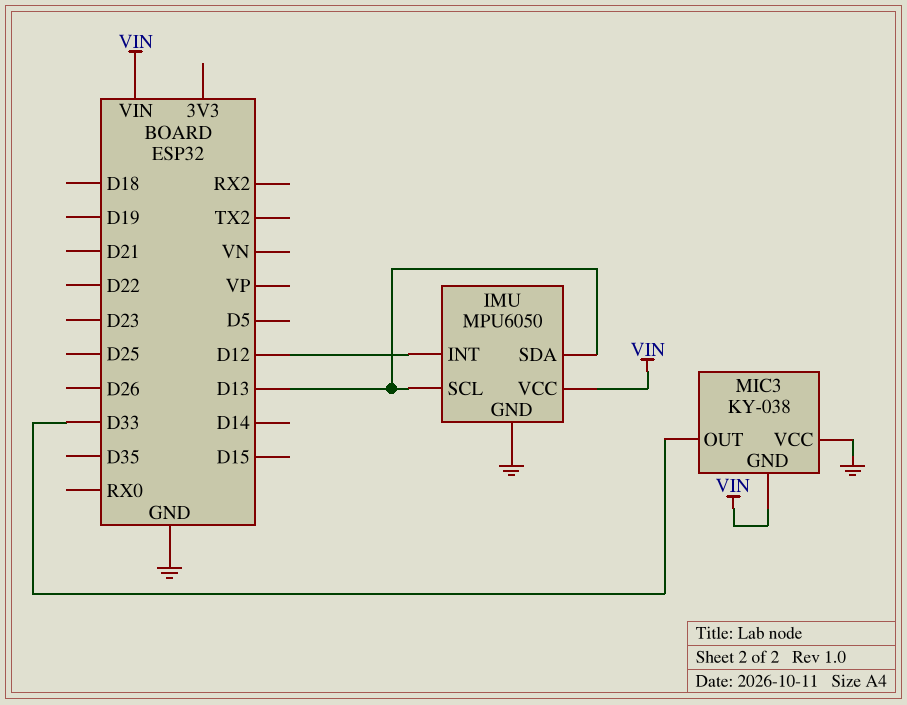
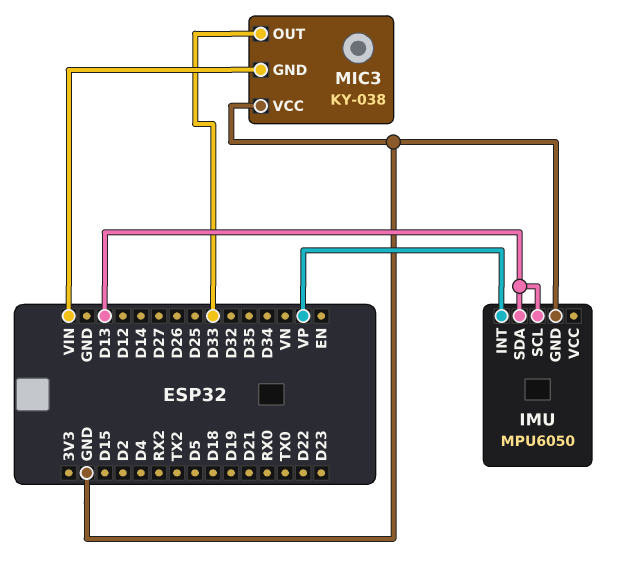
IMU pin INT: D12 -> VP
IMU pin VCC: VIN -> none

